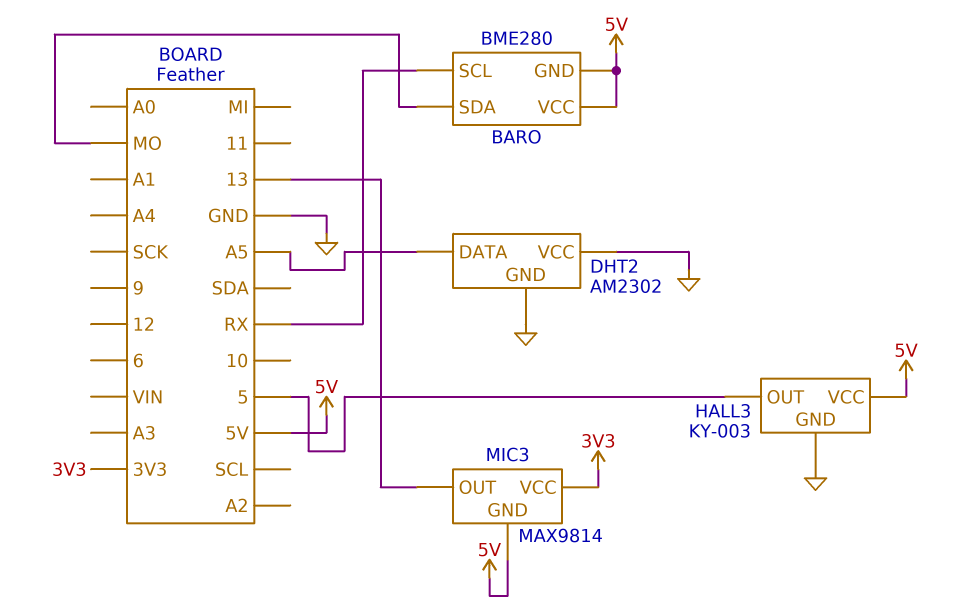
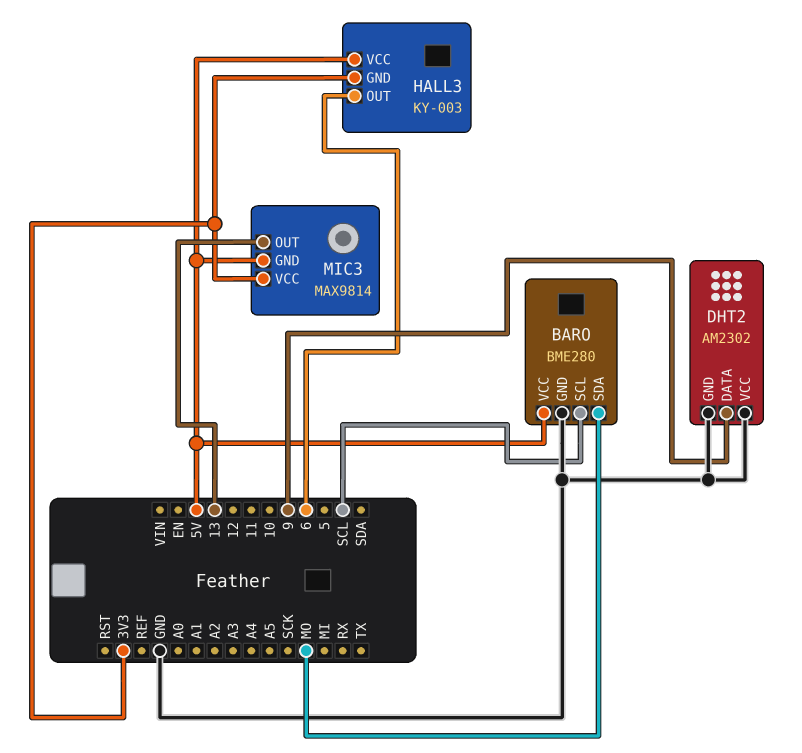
BARO pin GND: 5V -> GND
BARO pin SCL: RX -> SCL
DHT2 pin DATA: A5 -> 9
HALL3 pin GND: GND -> 3V3
HALL3 pin OUT: 5 -> 6

